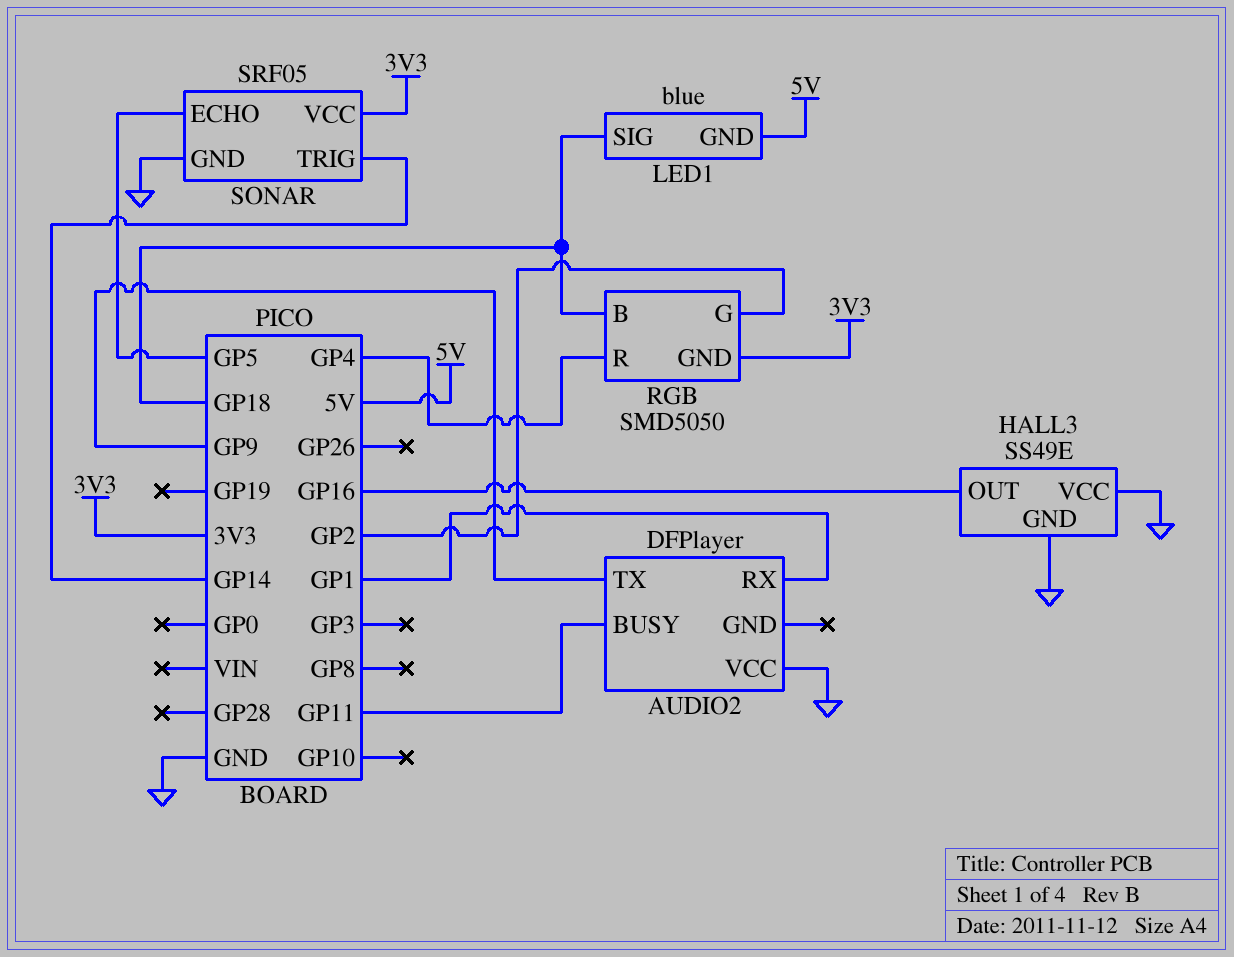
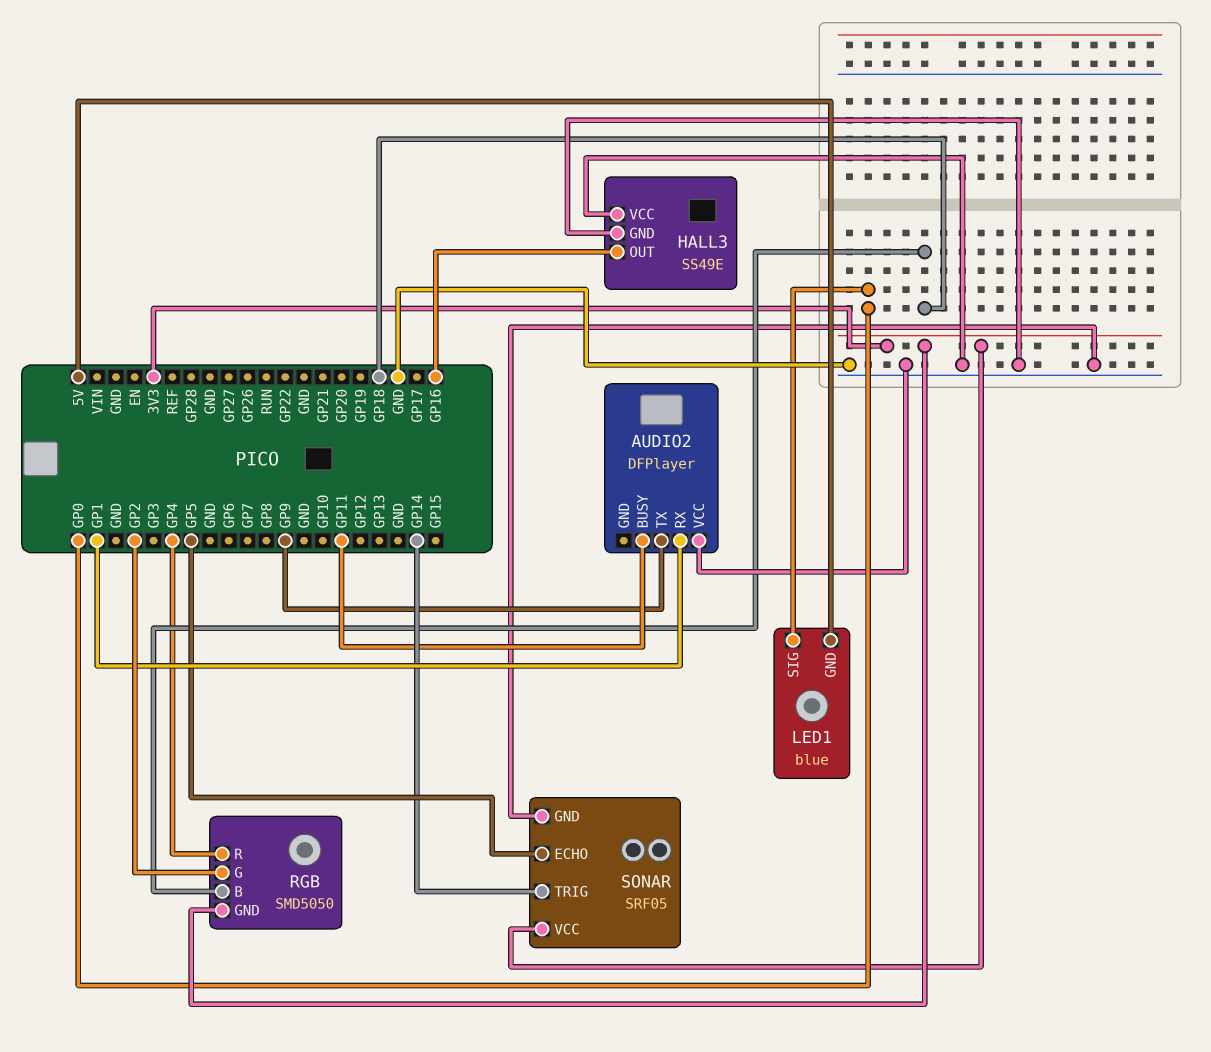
LED1 pin SIG: GP18 -> GP0

